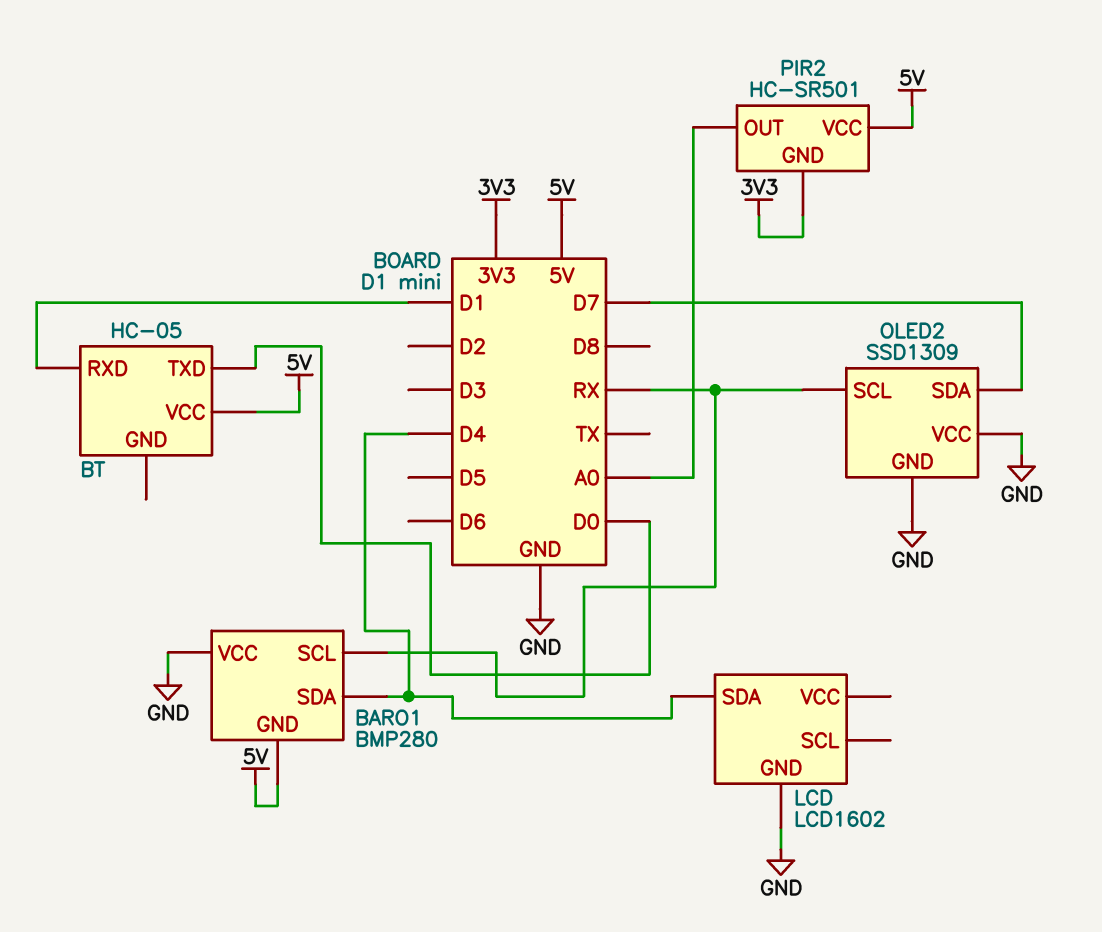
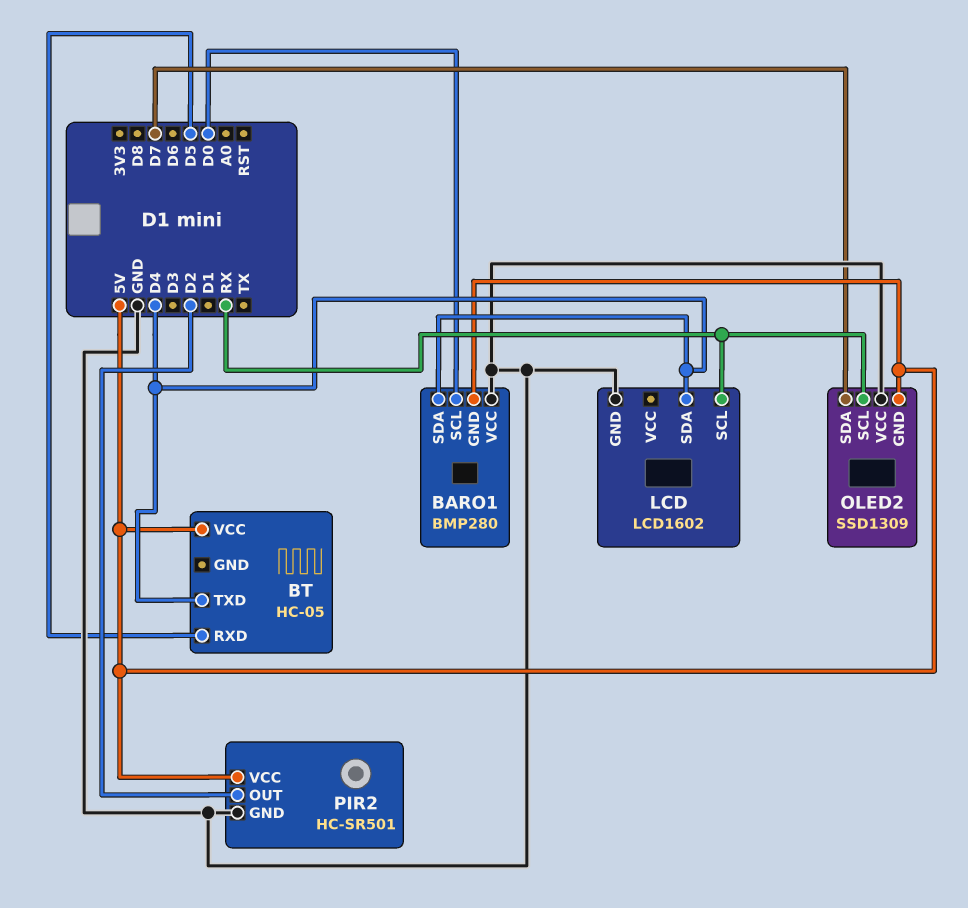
BARO1 pin SCL: RX -> D0
BT pin RXD: D1 -> D5
BT pin TXD: D0 -> D4
LCD pin SCL: none -> RX
OLED2 pin GND: GND -> 5V
PIR2 pin GND: 3V3 -> GND
PIR2 pin OUT: A0 -> D2

